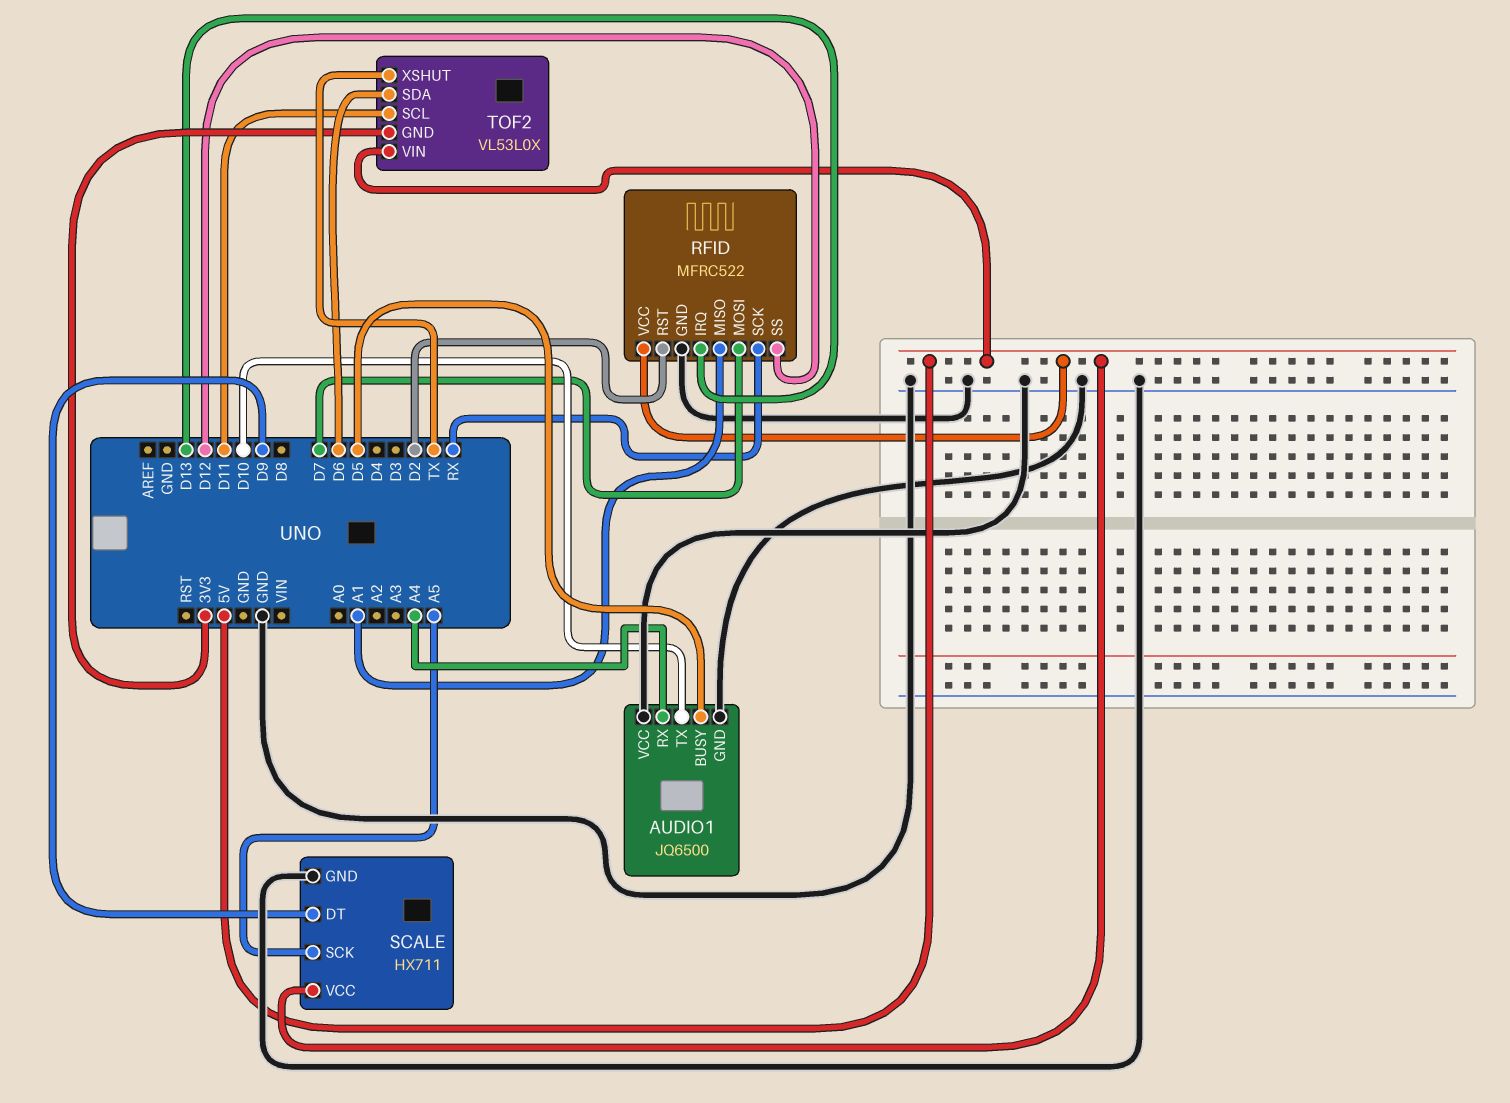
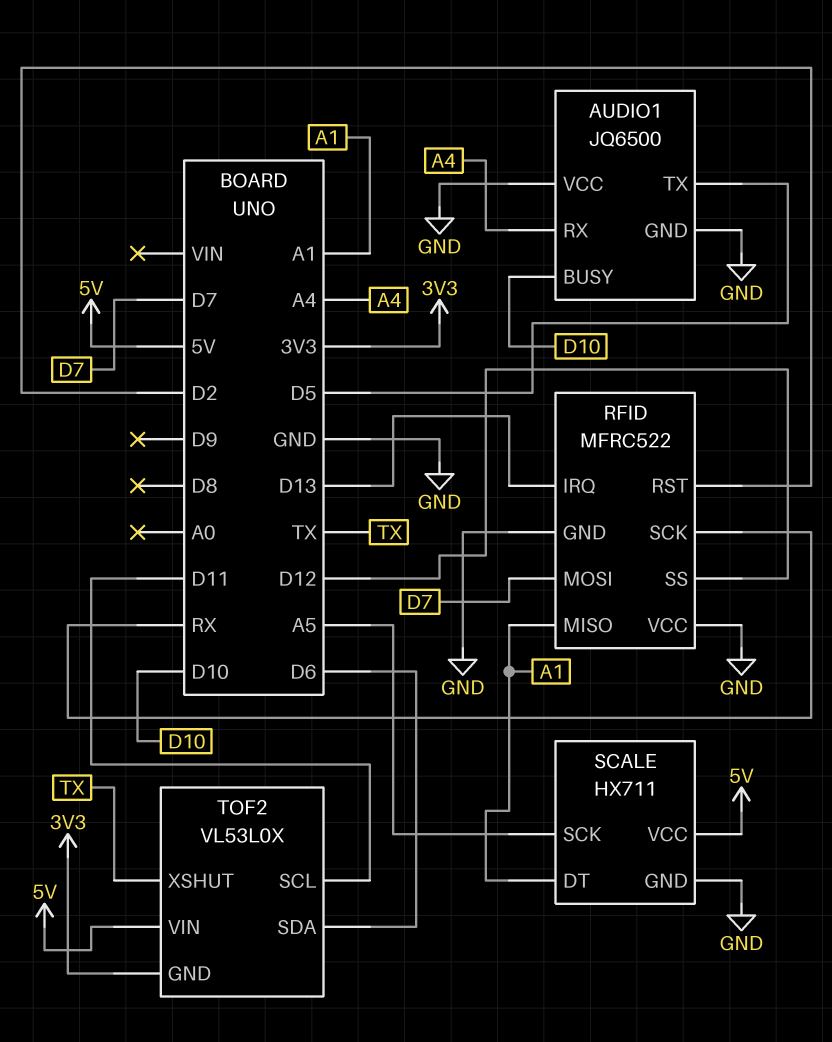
AUDIO1 pin BUSY: D5 -> D10
AUDIO1 pin TX: D10 -> D5
RFID pin VCC: 5V -> GND
SCALE pin DT: D9 -> A1

